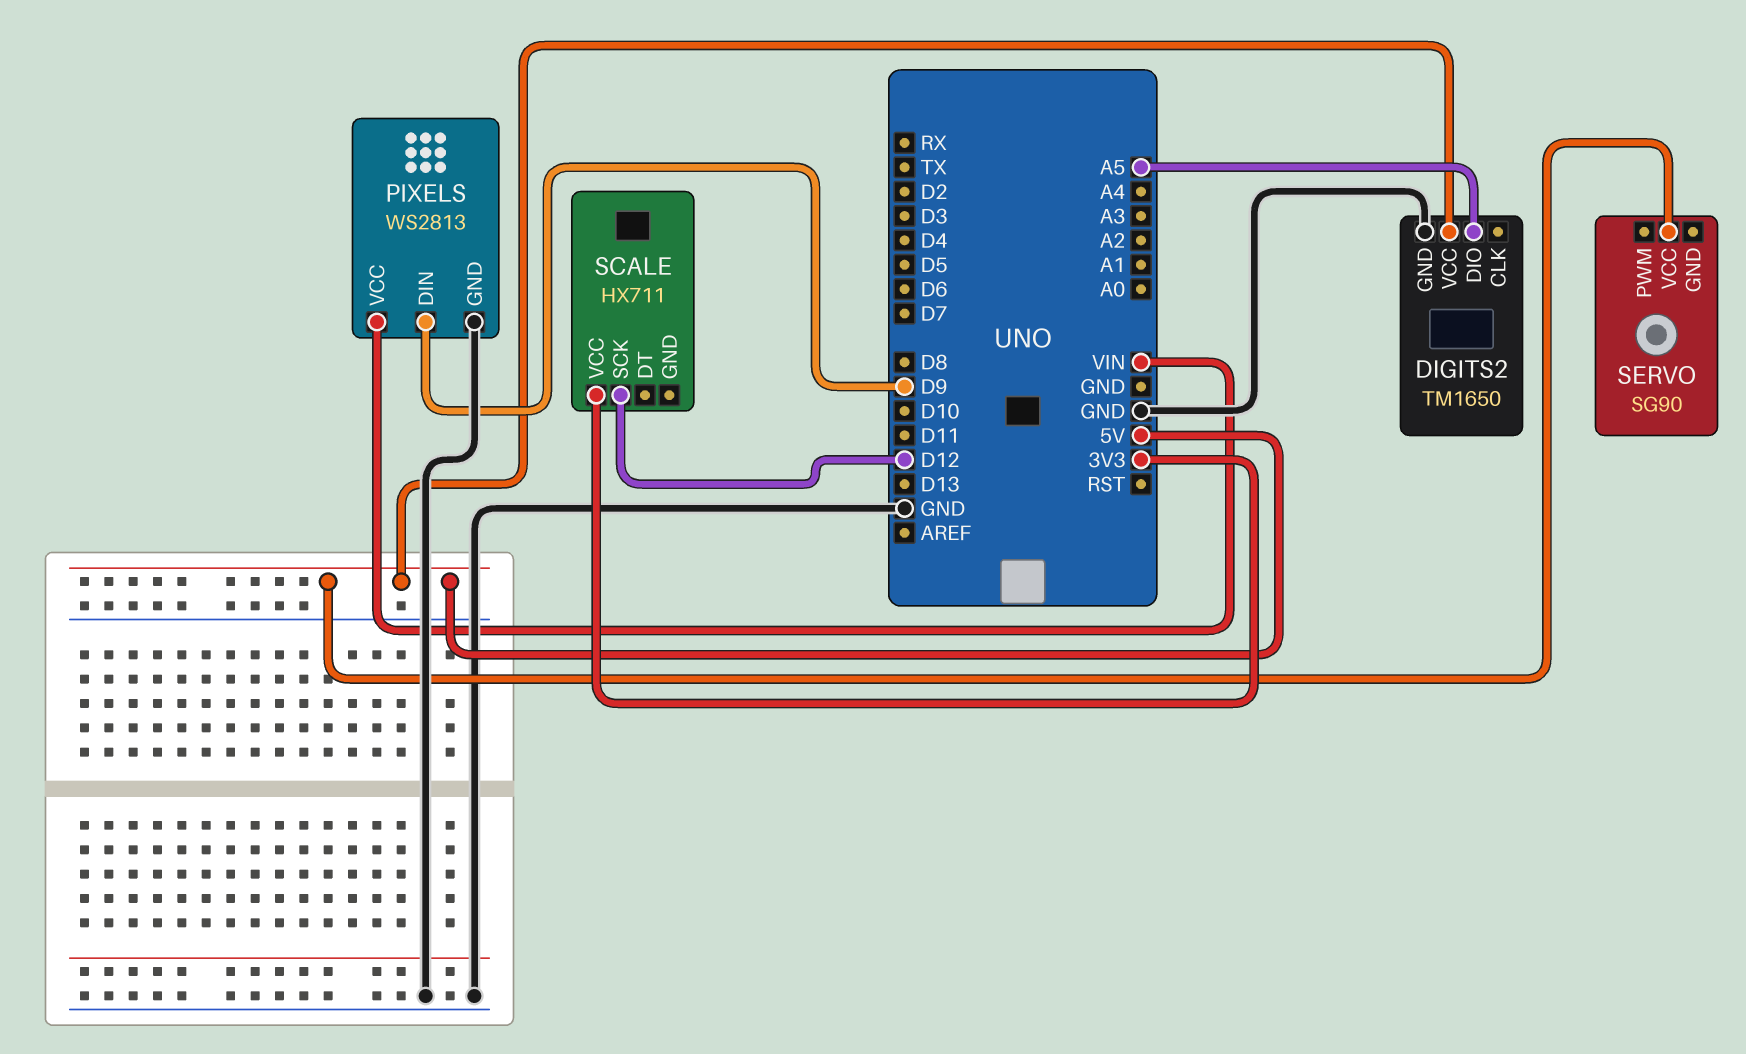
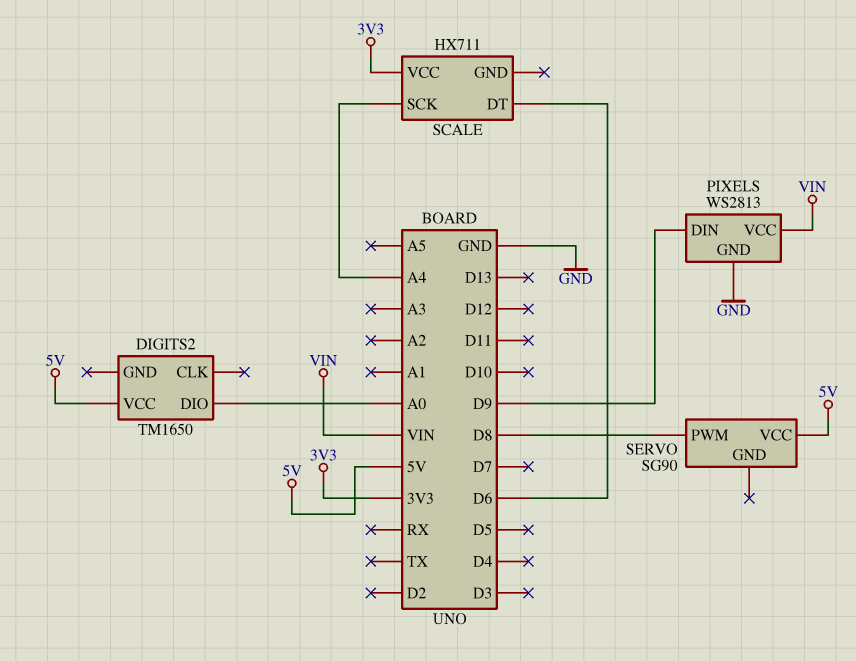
DIGITS2 pin DIO: A5 -> A0
DIGITS2 pin GND: GND -> none
SCALE pin DT: none -> D6
SCALE pin SCK: D12 -> A4
SERVO pin PWM: none -> D8

